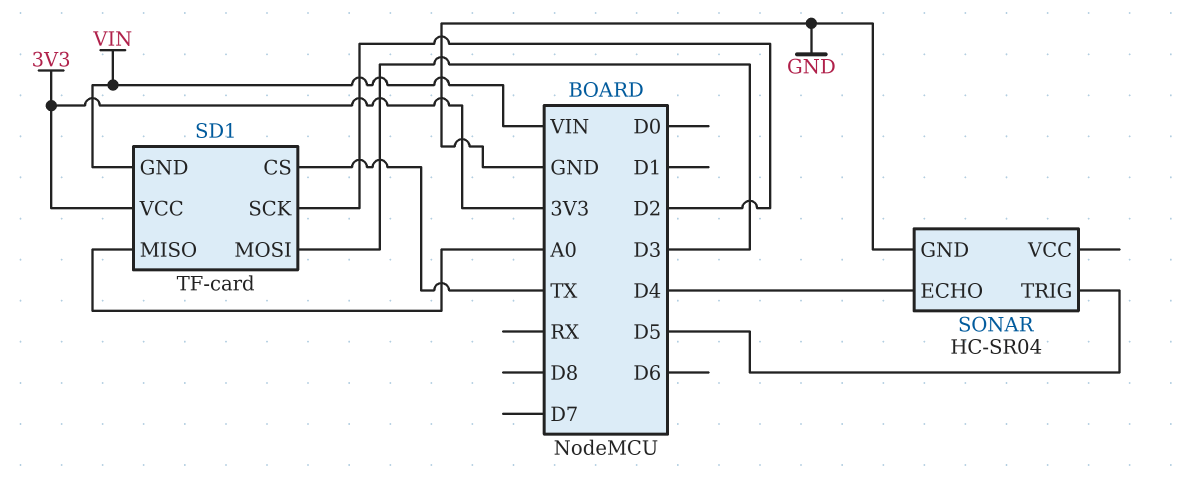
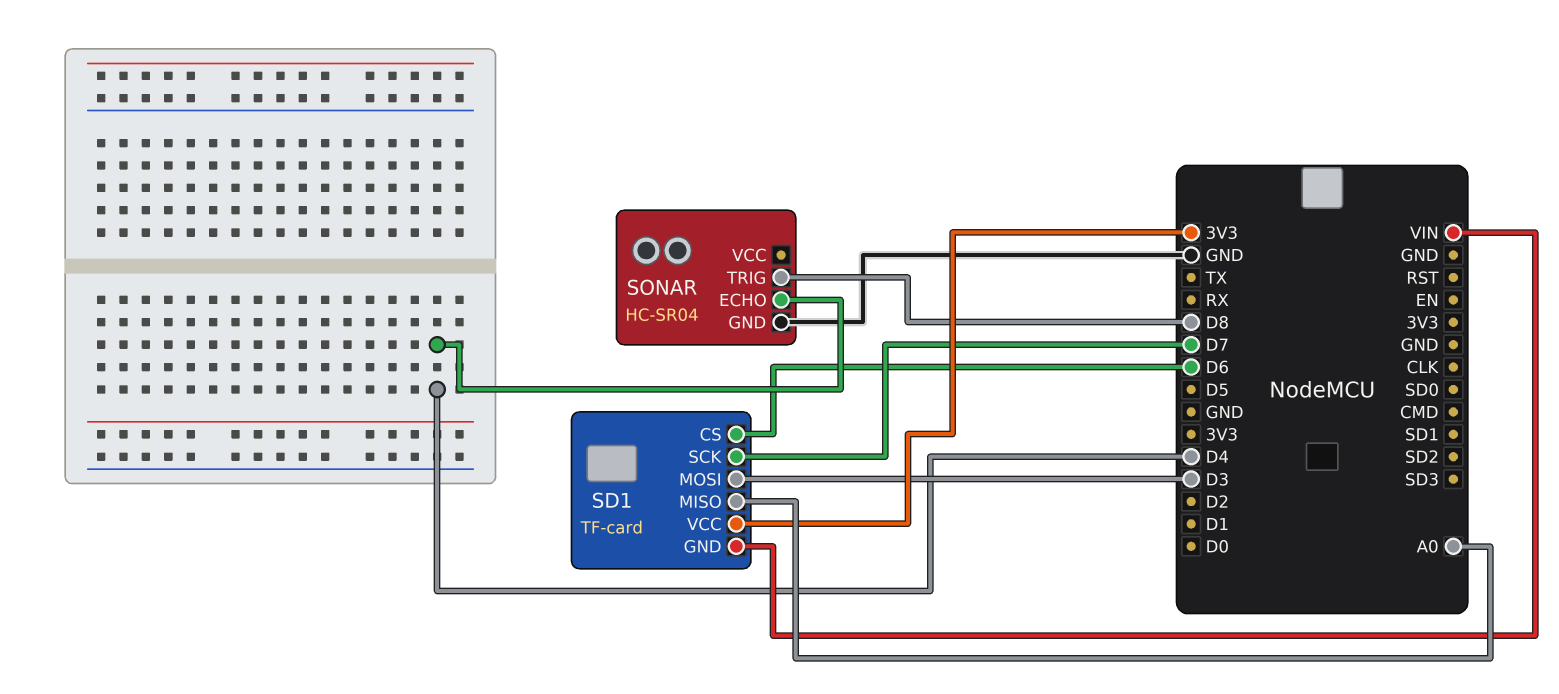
SD1 pin CS: TX -> D6
SD1 pin SCK: D2 -> D7
SONAR pin TRIG: D5 -> D8

